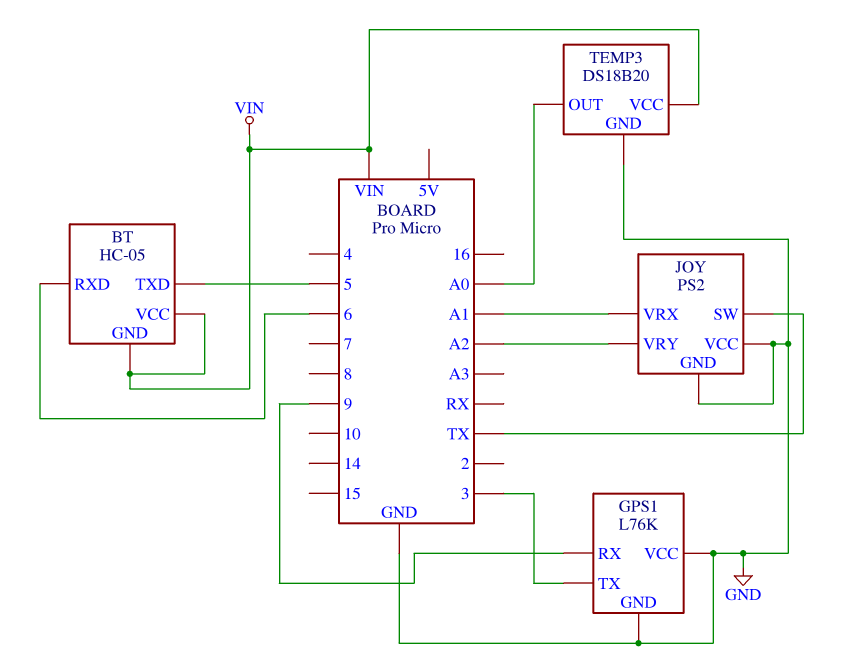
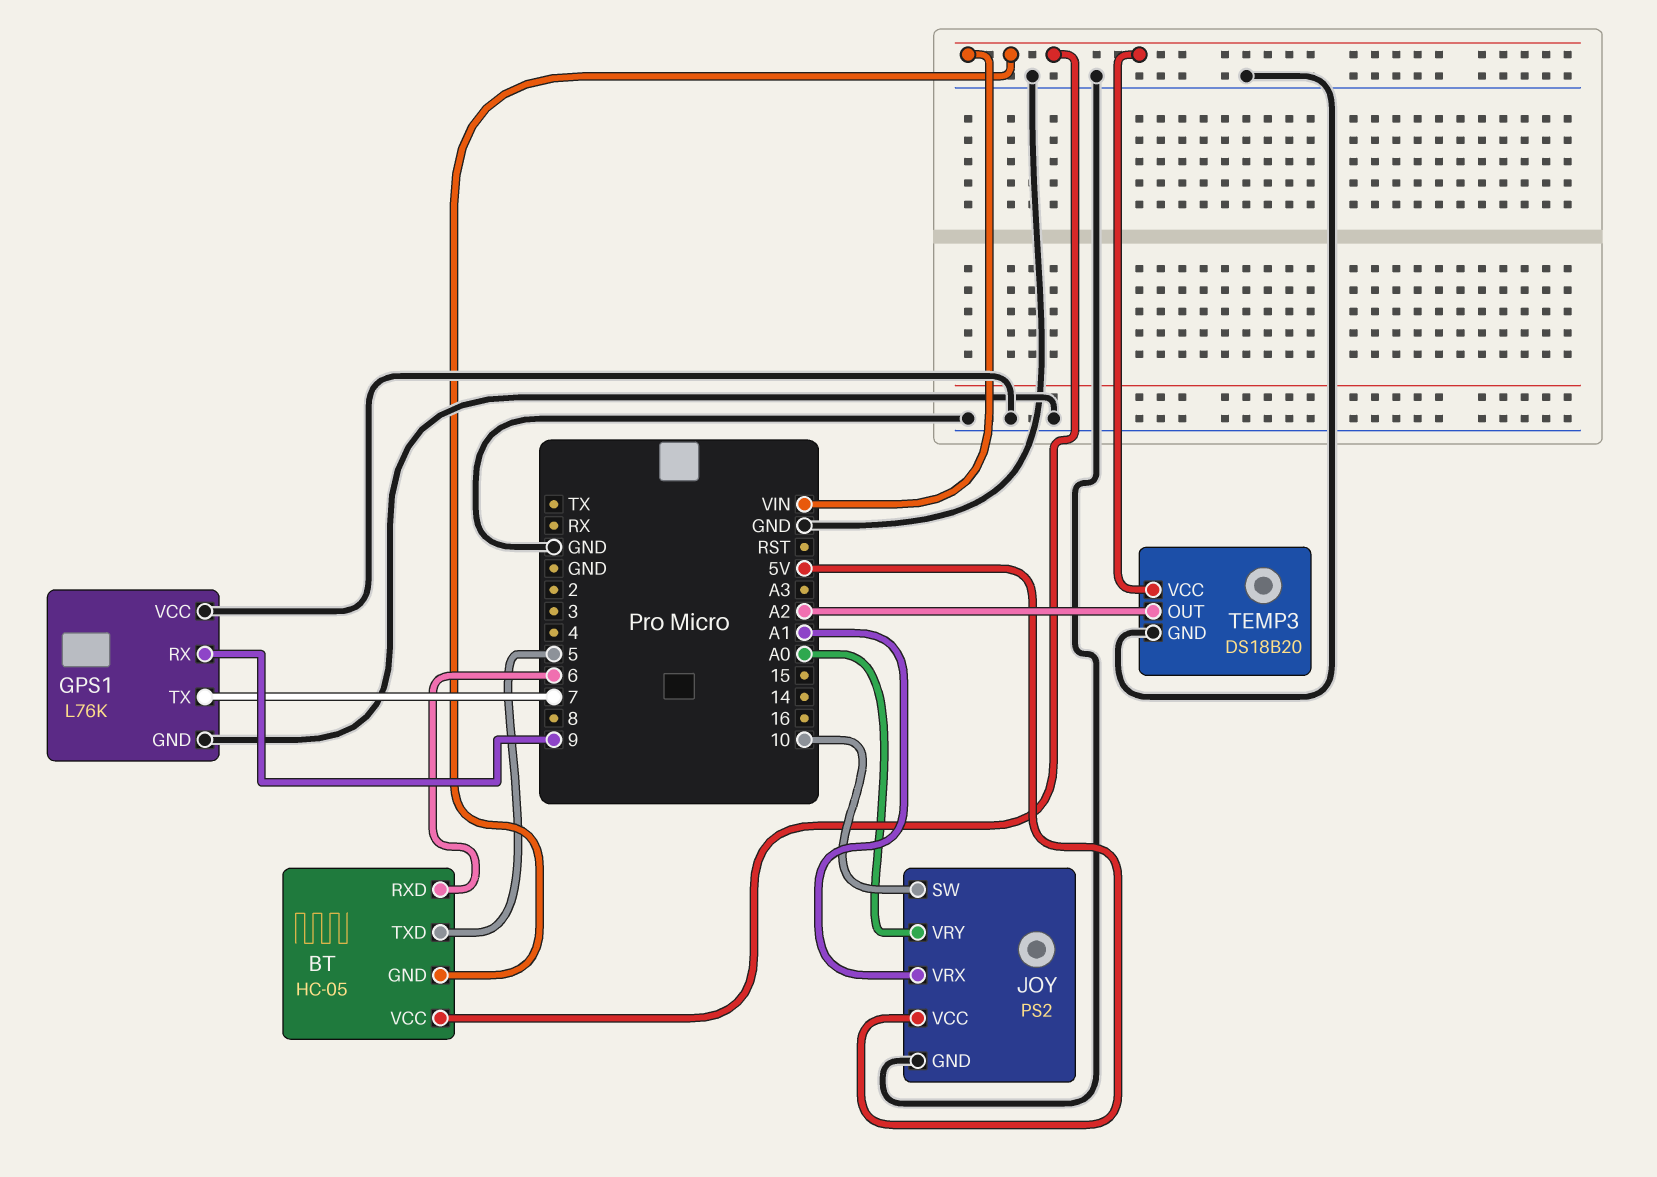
GPS1 pin TX: 3 -> 7
JOY pin SW: TX -> 10
JOY pin VCC: GND -> 5V
JOY pin VRY: A2 -> A0
TEMP3 pin OUT: A0 -> A2

